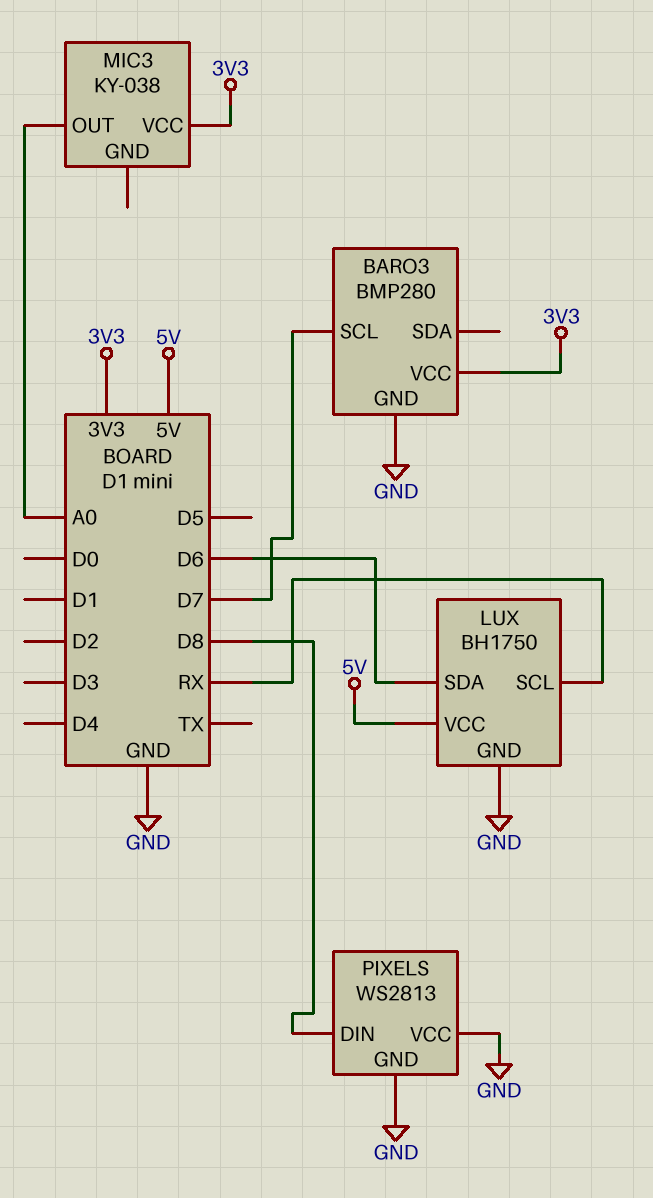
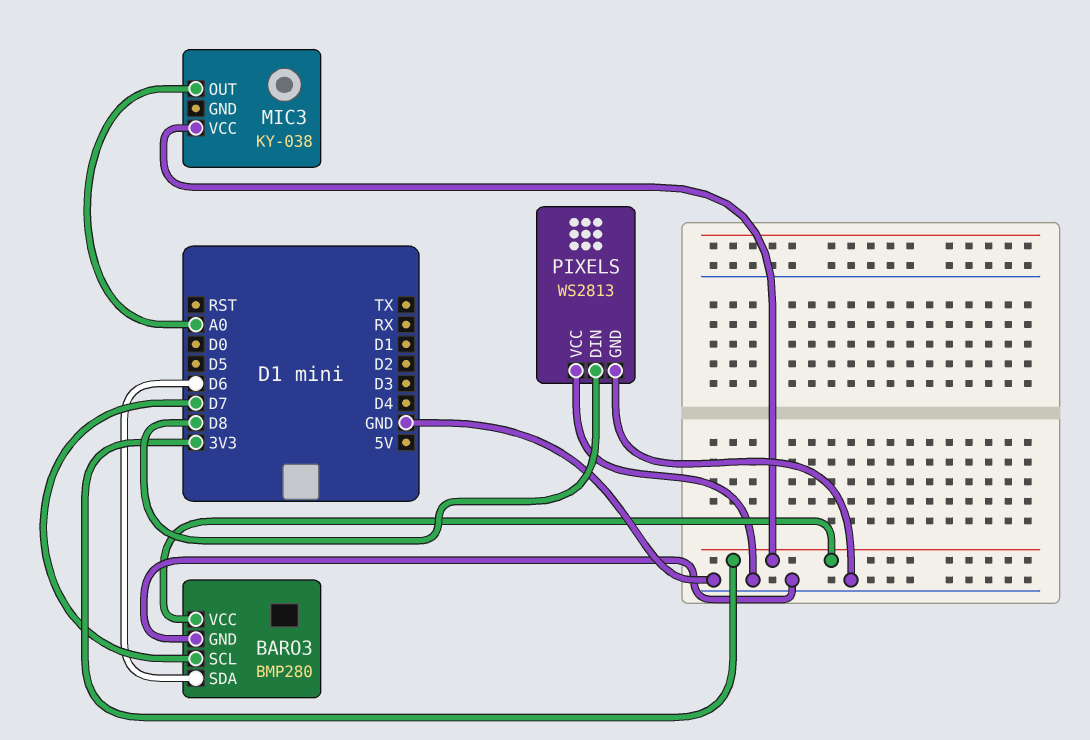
BARO3 pin SDA: none -> D6
LUX: BH1750 -> none
LUX pin GND: GND -> none
LUX pin SCL: RX -> none
LUX pin SDA: D6 -> none
LUX pin VCC: 5V -> none

